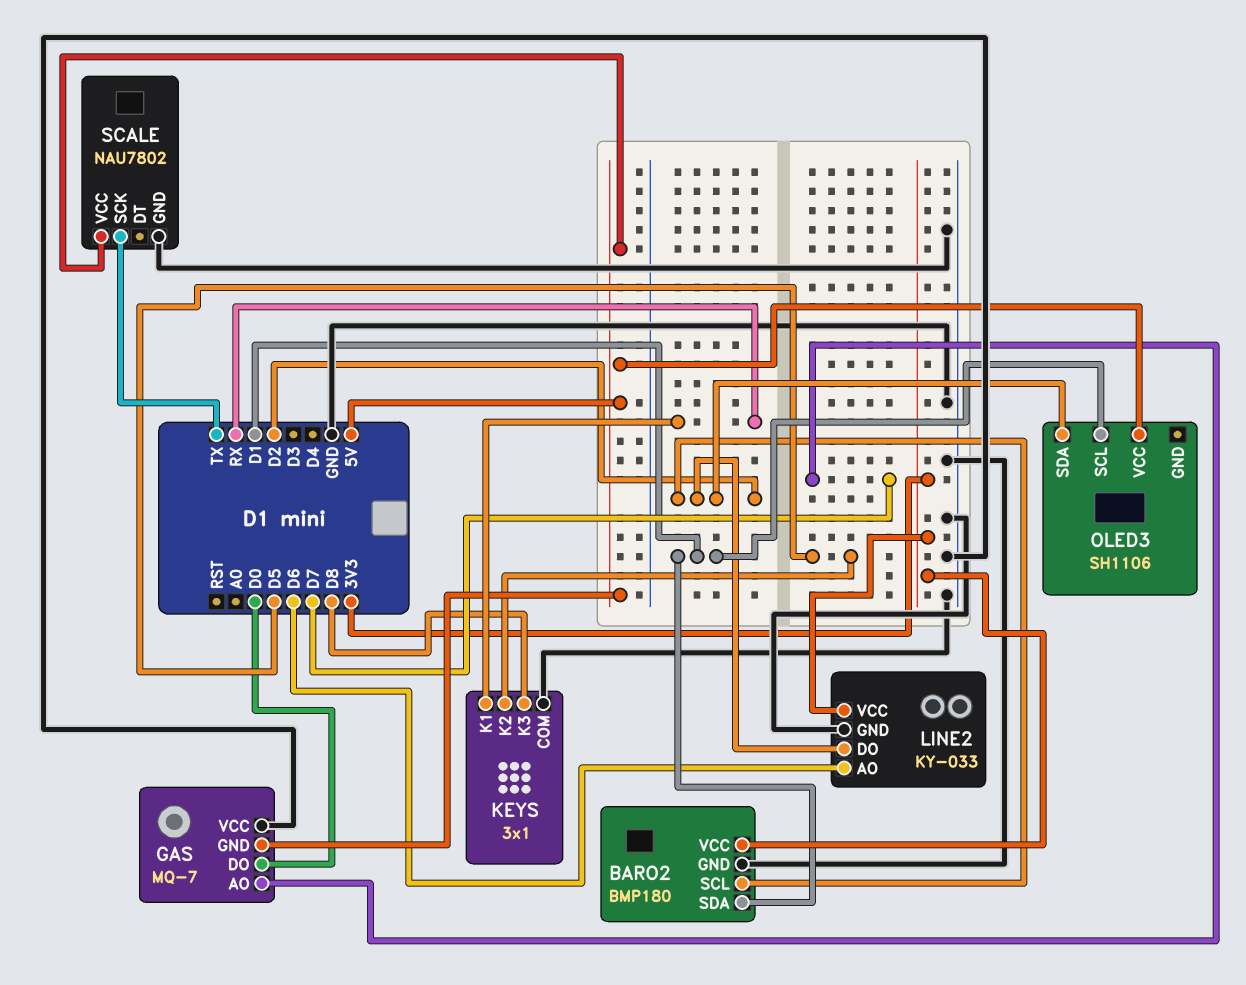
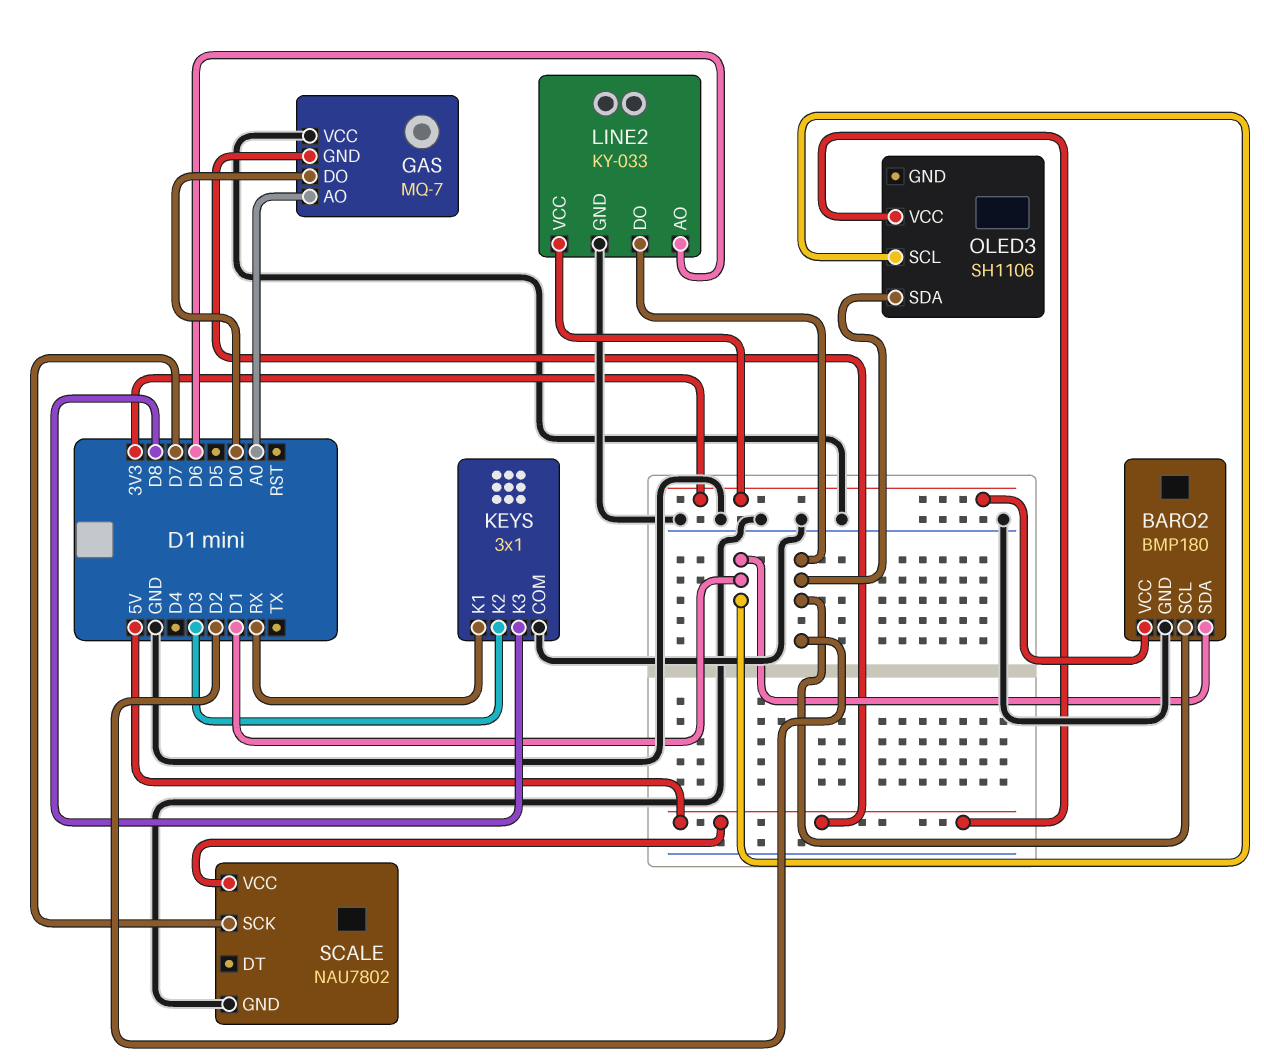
GAS pin AO: D7 -> A0
KEYS pin K2: D5 -> D3
SCALE pin SCK: TX -> D7

